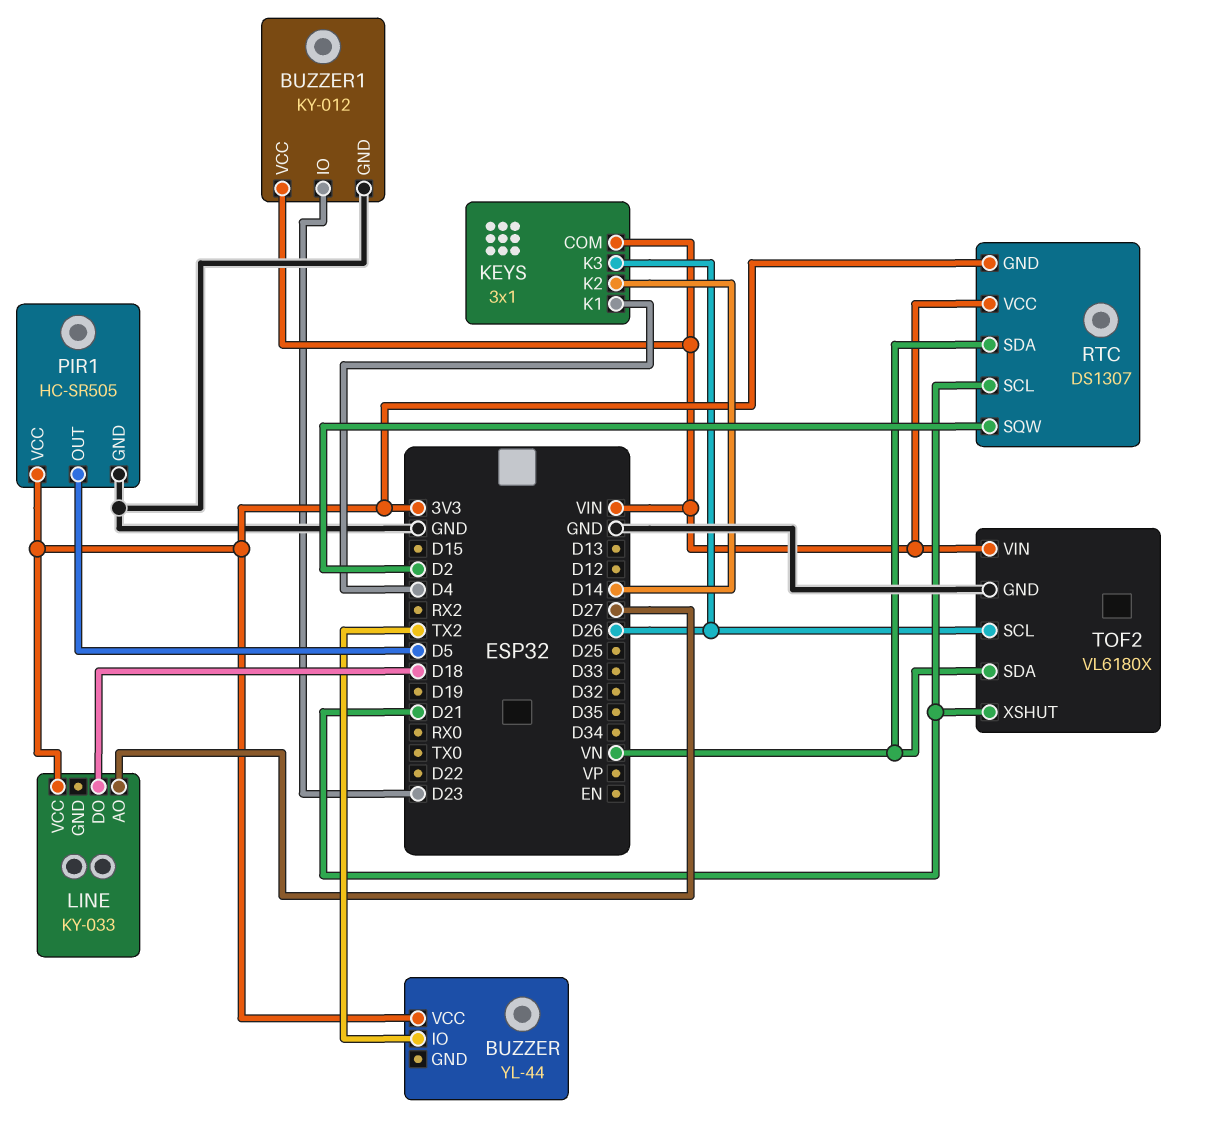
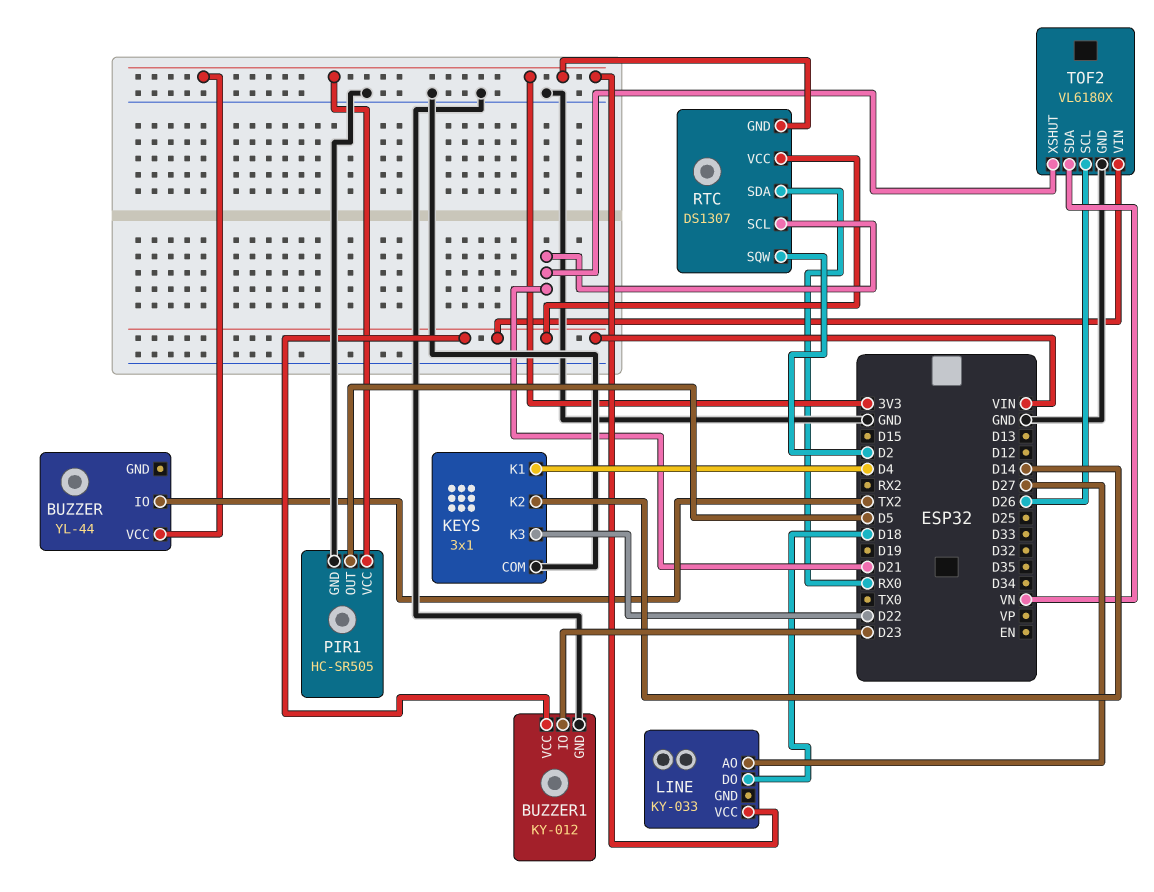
KEYS pin COM: VIN -> GND
KEYS pin K3: D26 -> D22
RTC pin SDA: VN -> RX0

